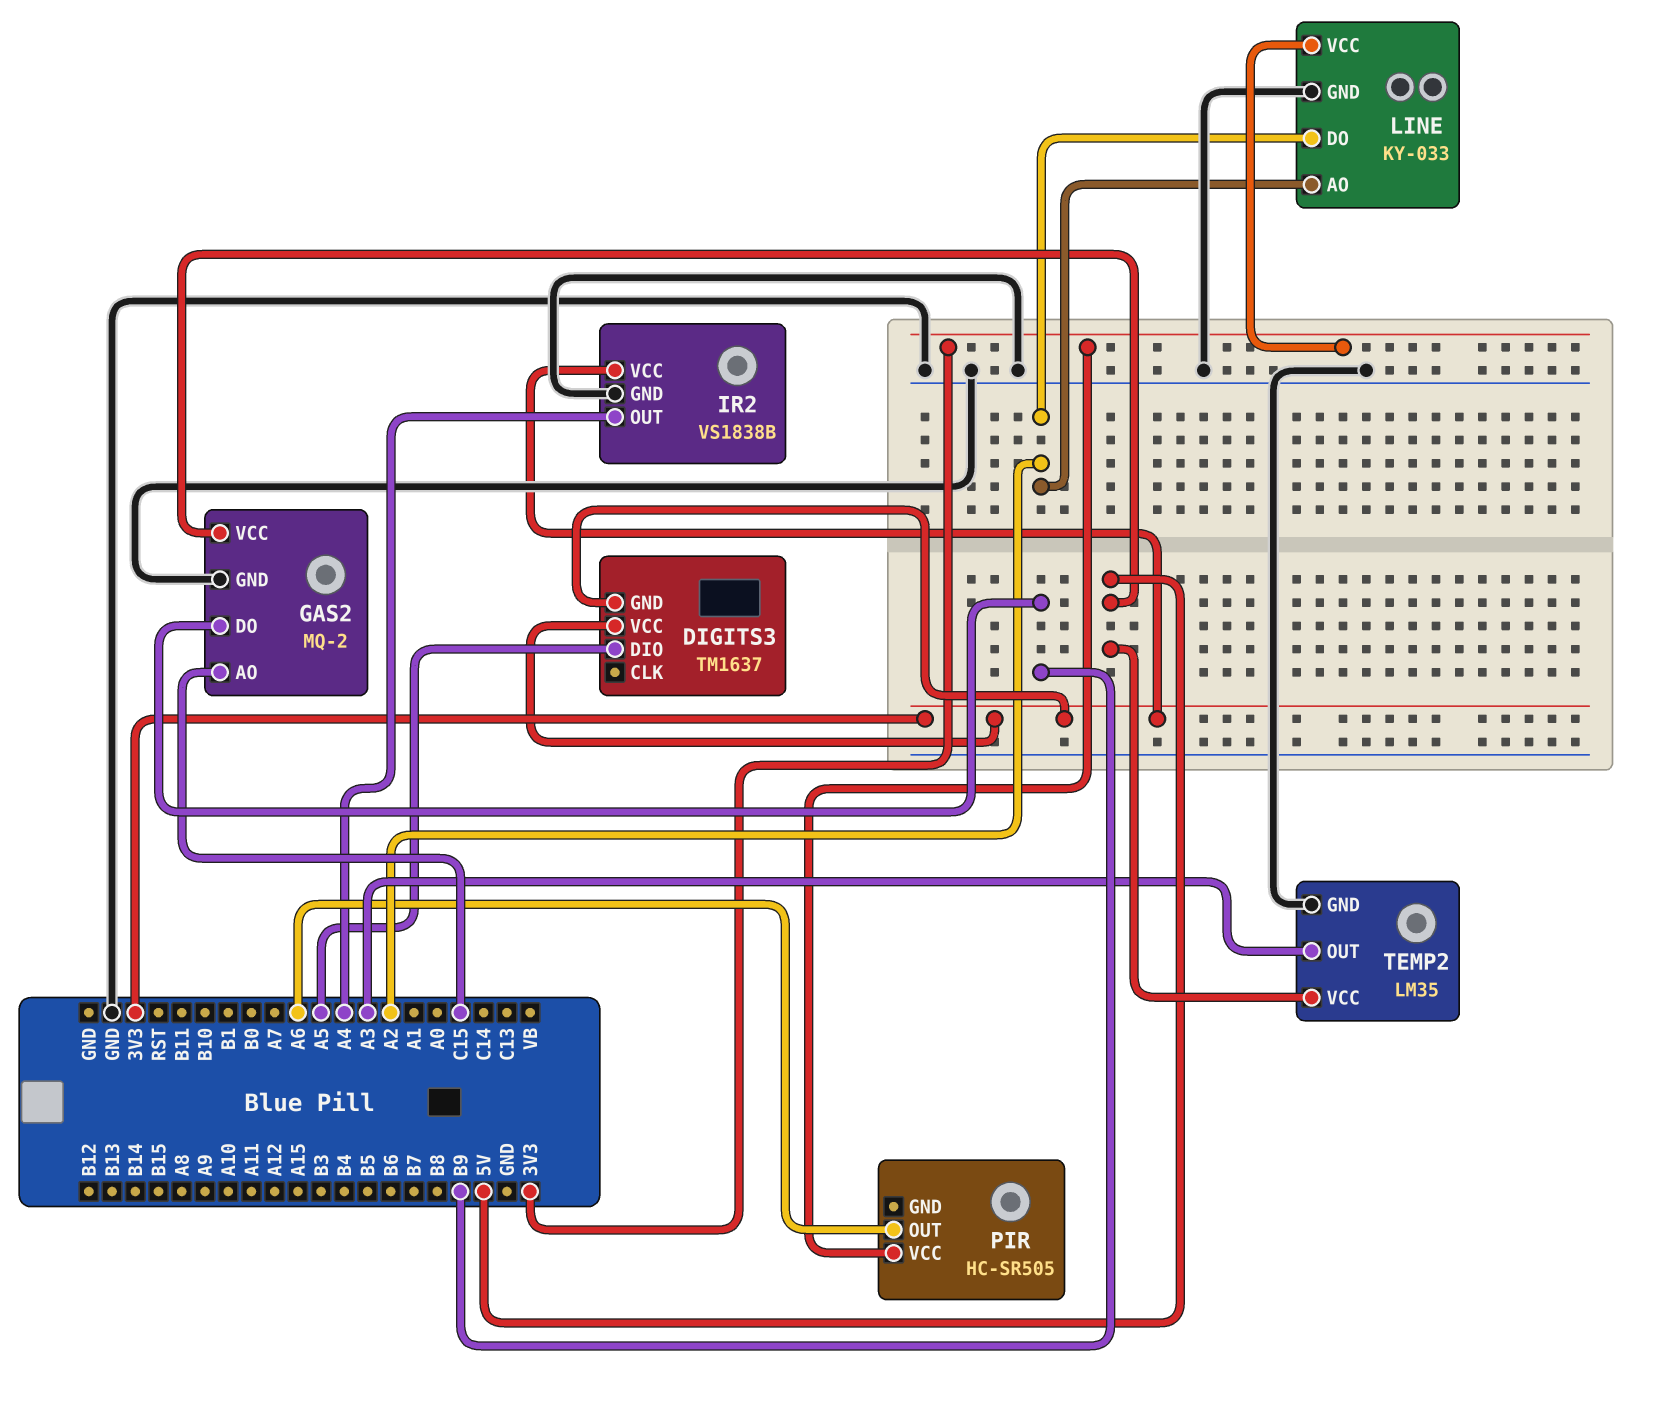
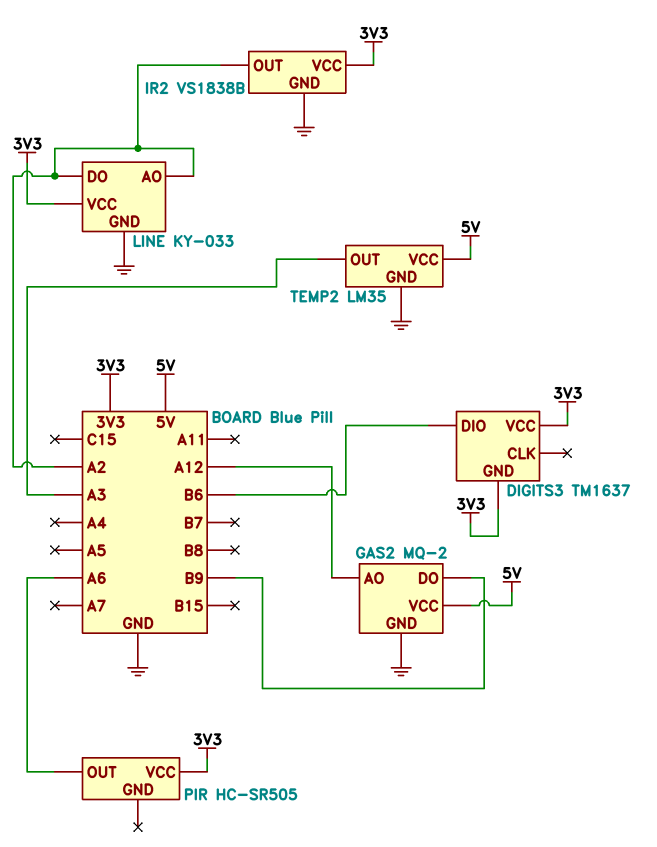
DIGITS3 pin DIO: A5 -> B6
GAS2 pin AO: C15 -> A12
IR2 pin OUT: A4 -> A2

